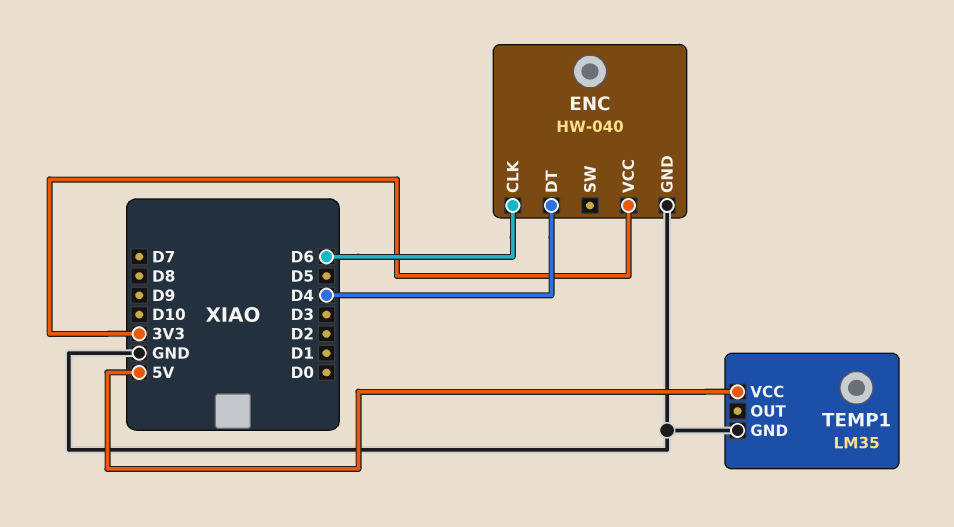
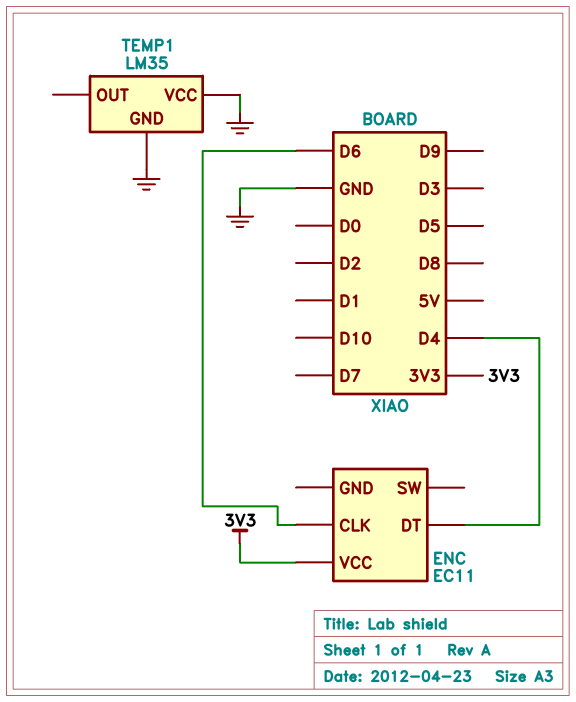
ENC: HW-040 -> EC11
ENC pin GND: GND -> none
TEMP1 pin VCC: 5V -> GND

